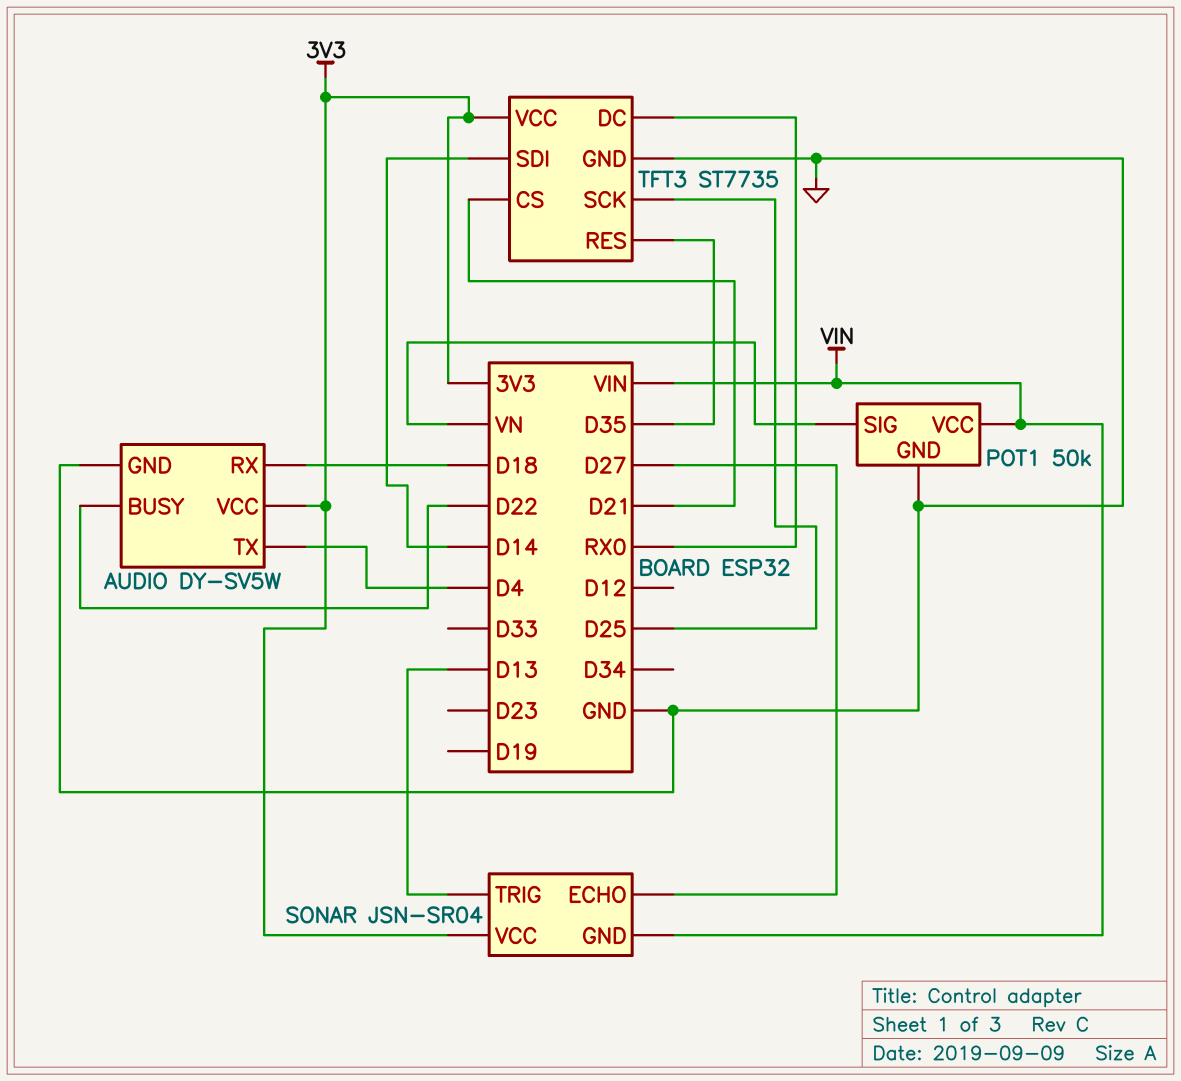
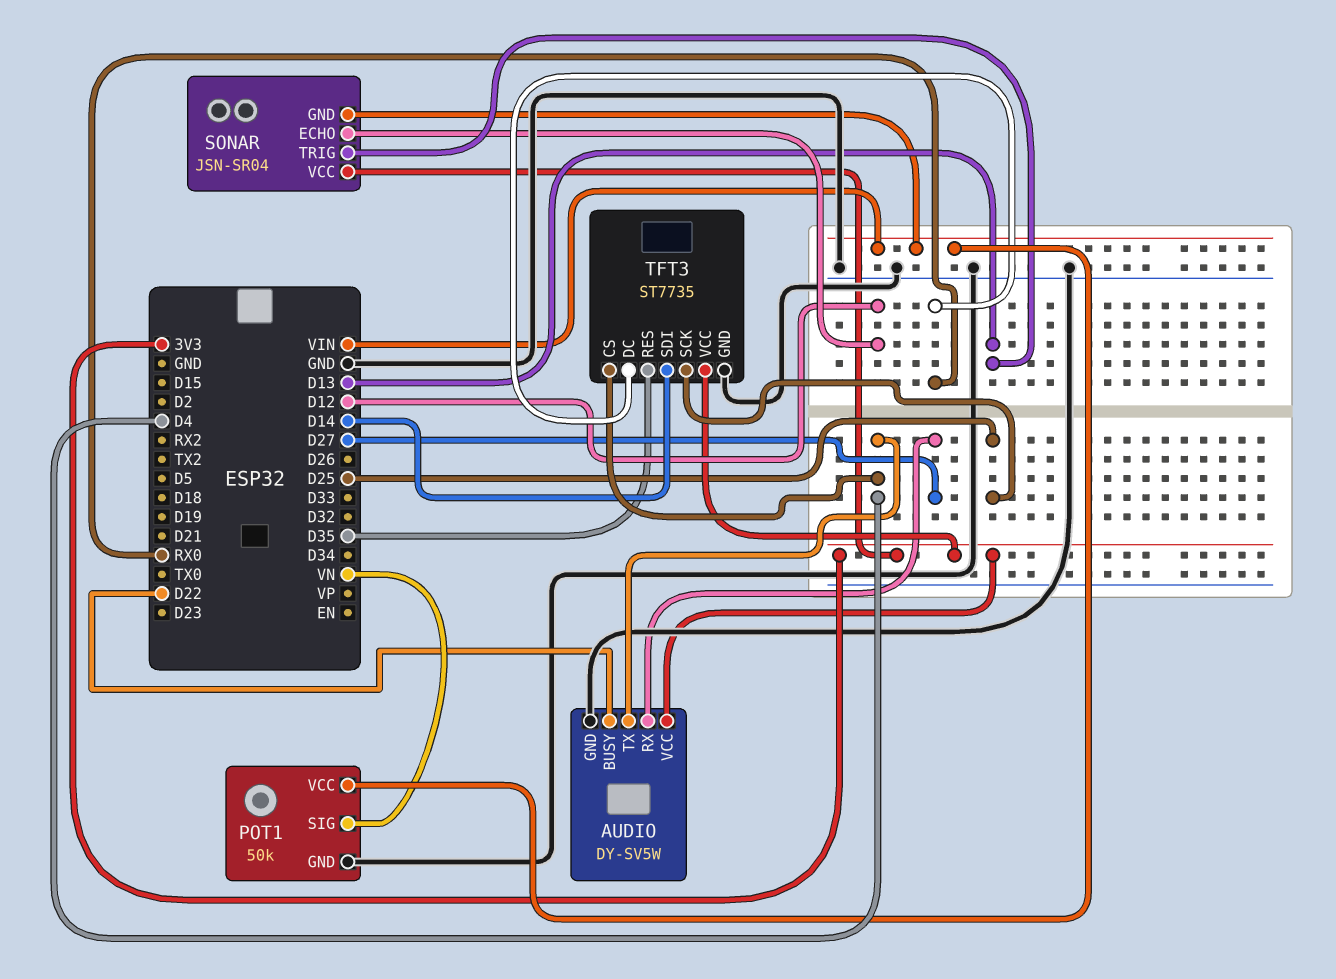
AUDIO pin RX: D18 -> D27
SONAR pin ECHO: D27 -> D12
TFT3 pin CS: D21 -> D4

